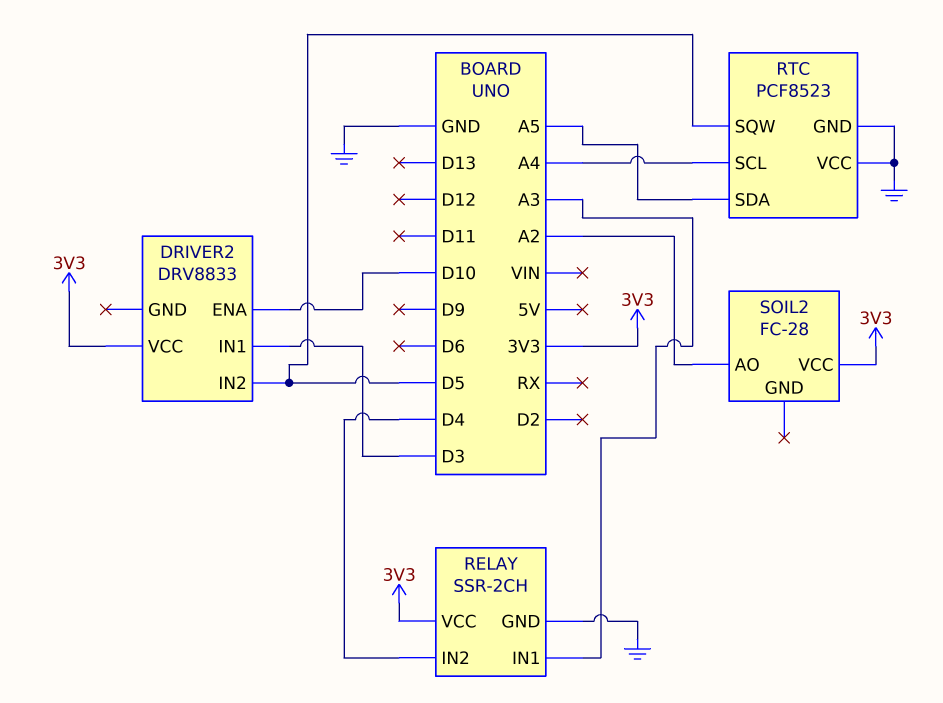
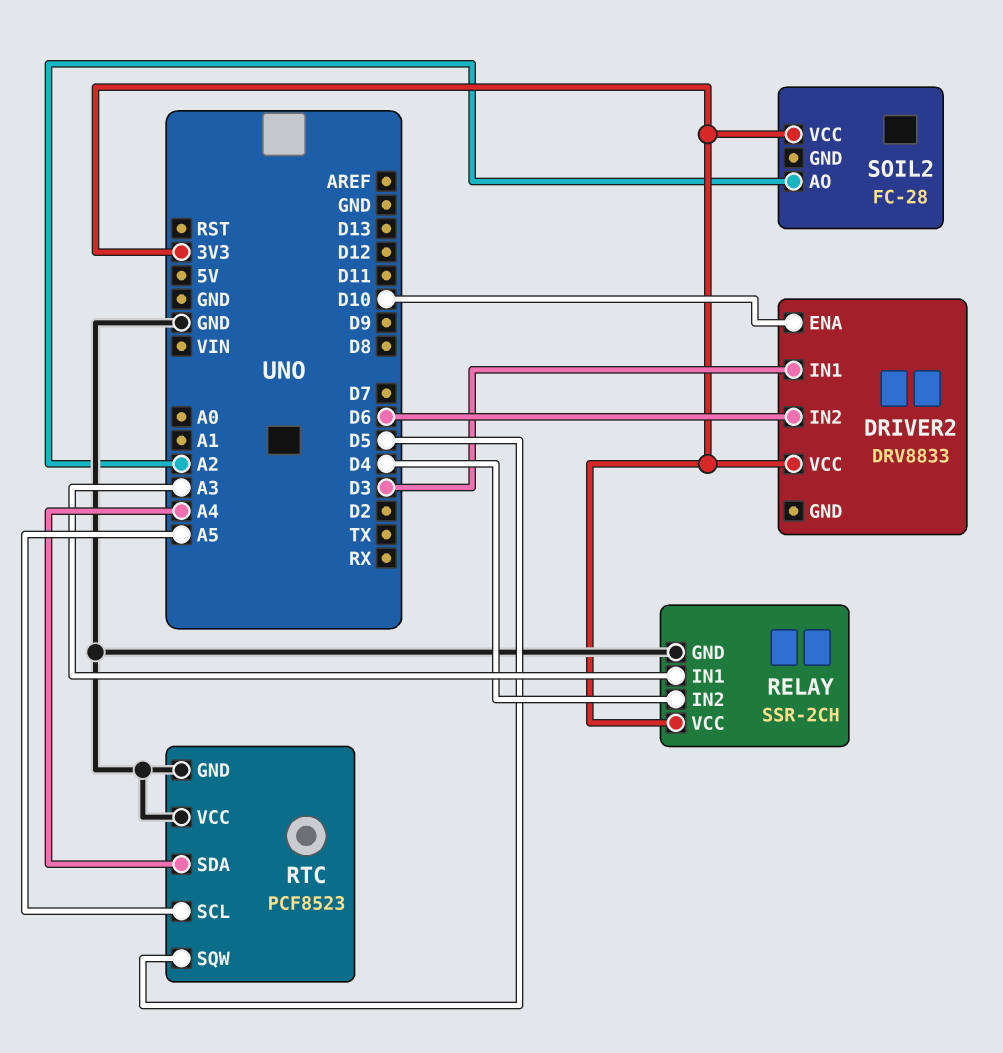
DRIVER2 pin IN2: D5 -> D6
RTC pin SCL: A4 -> A5
RTC pin SDA: A5 -> A4

